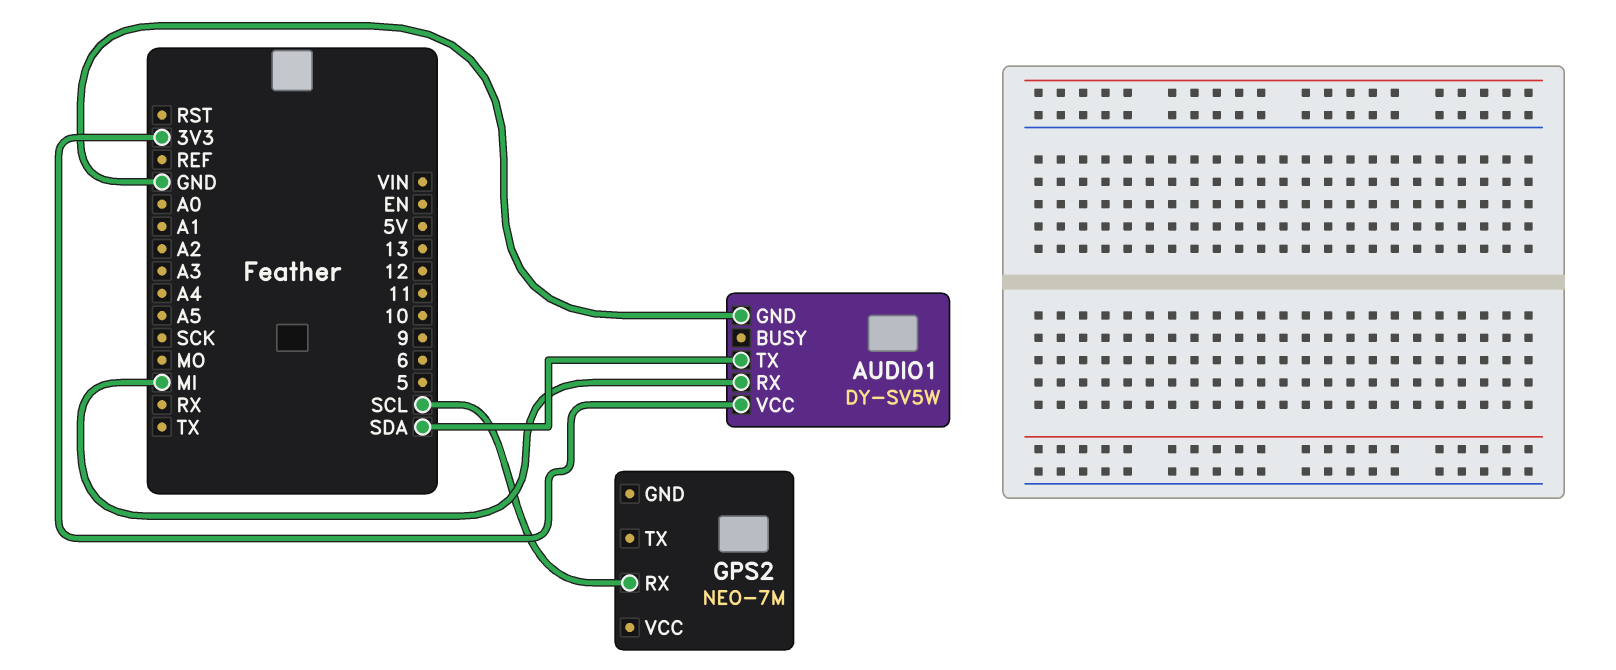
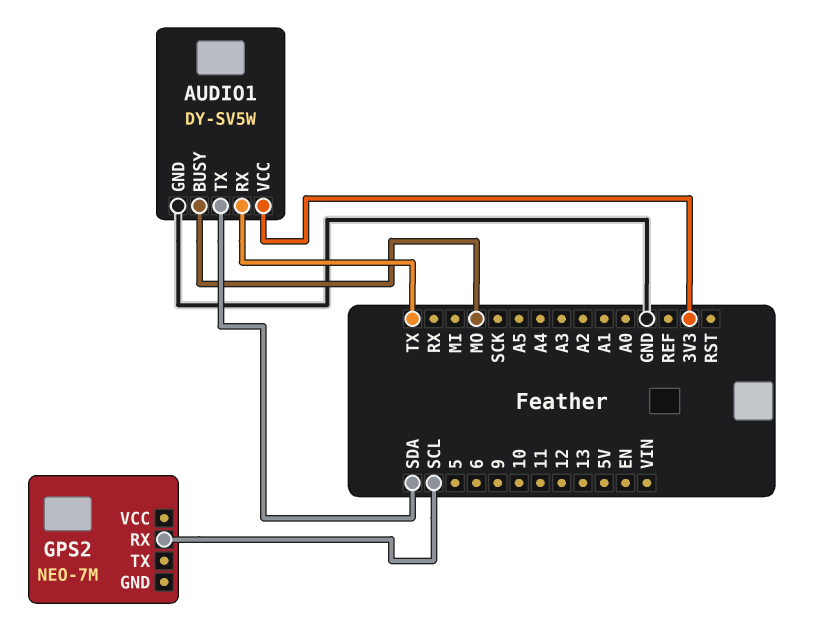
AUDIO1 pin BUSY: none -> MO
AUDIO1 pin RX: MI -> TX

